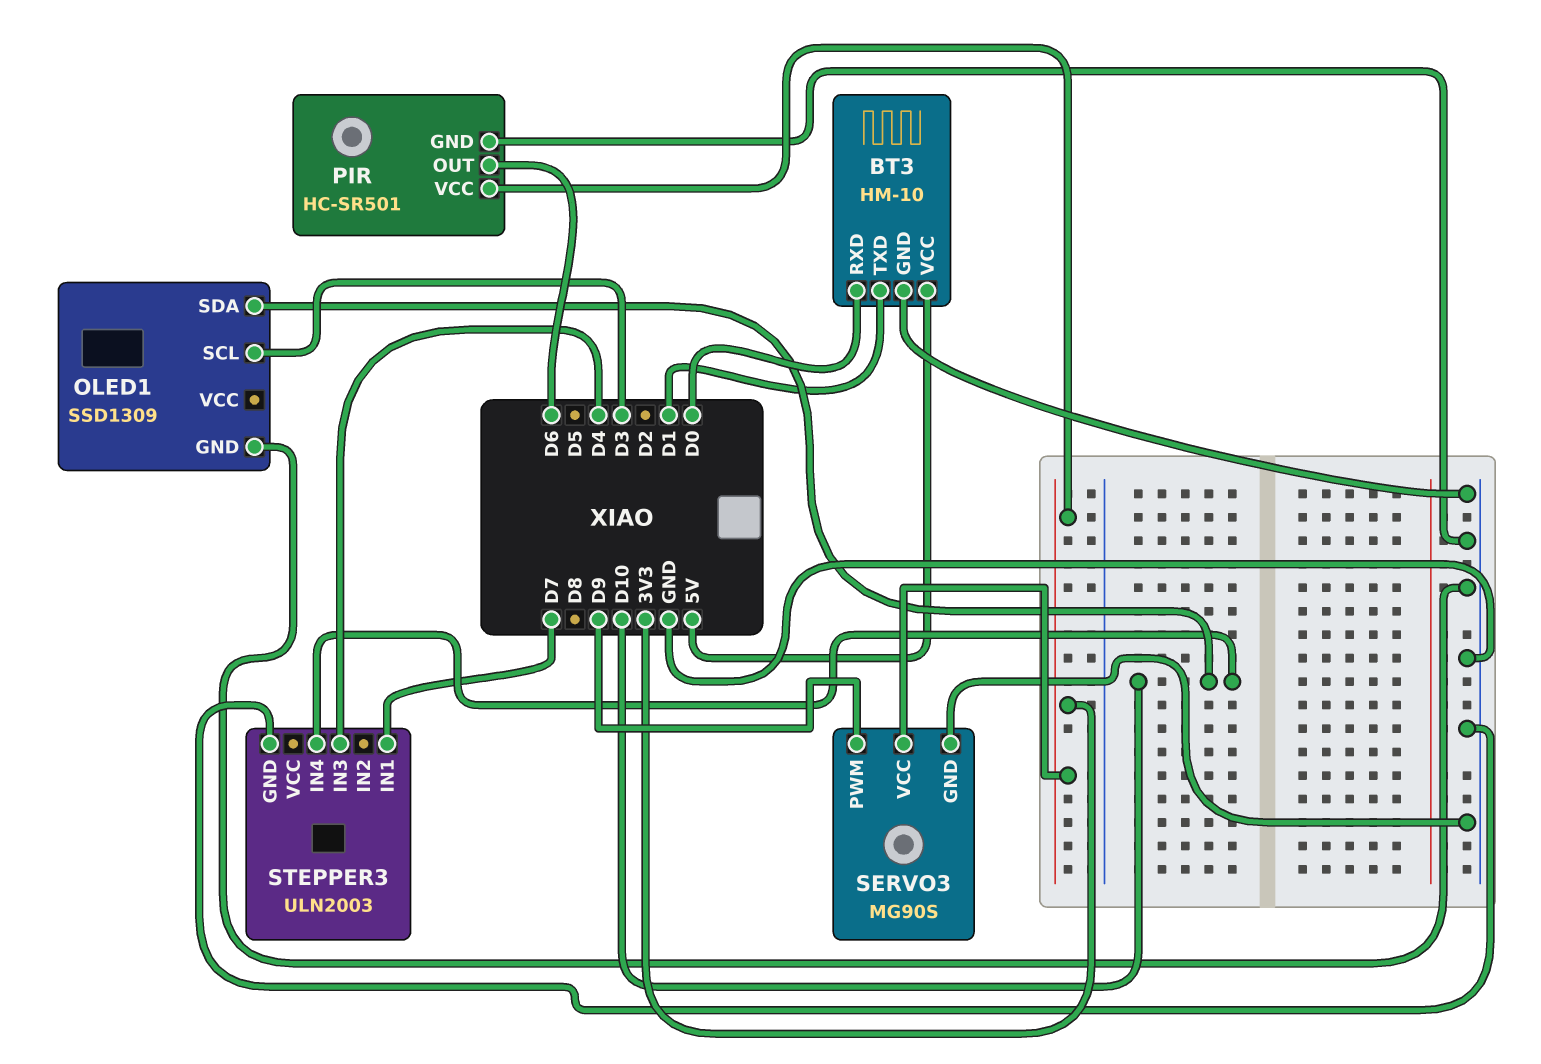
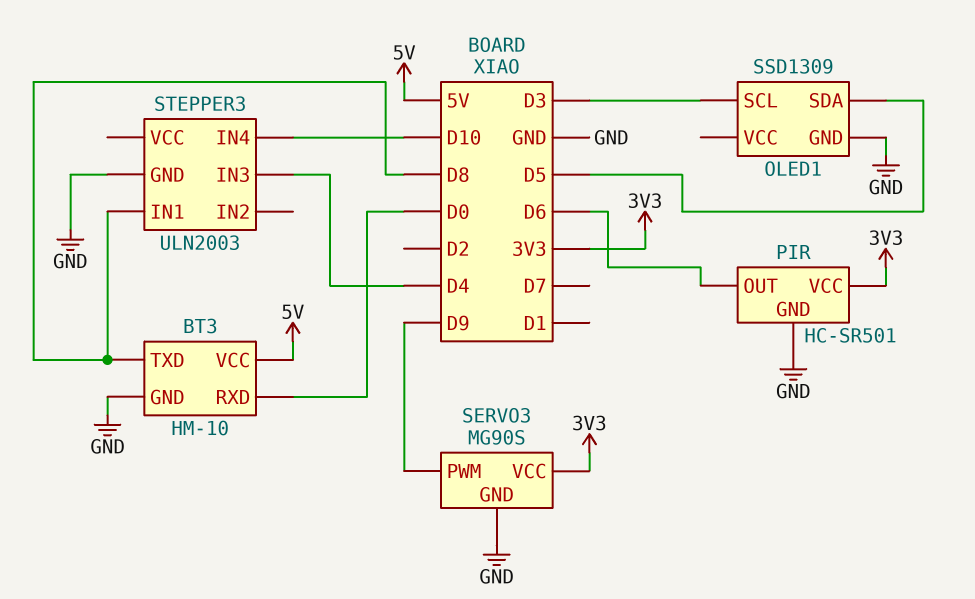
BT3 pin TXD: D1 -> D8
OLED1 pin SDA: D10 -> D5
STEPPER3 pin IN1: D7 -> D8

